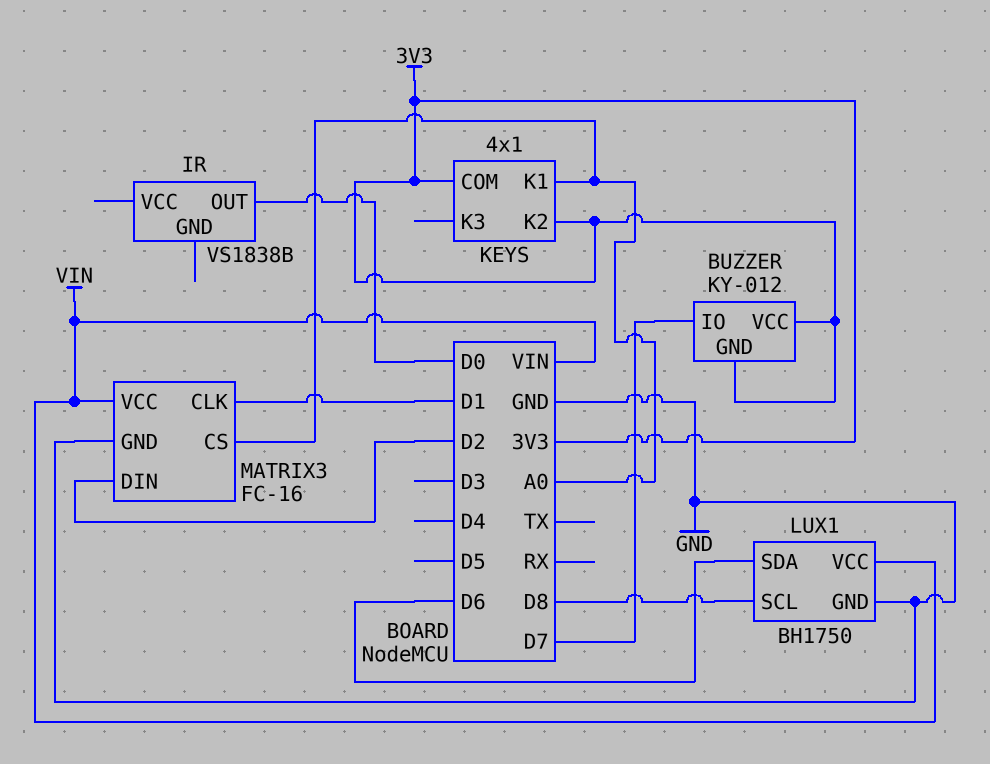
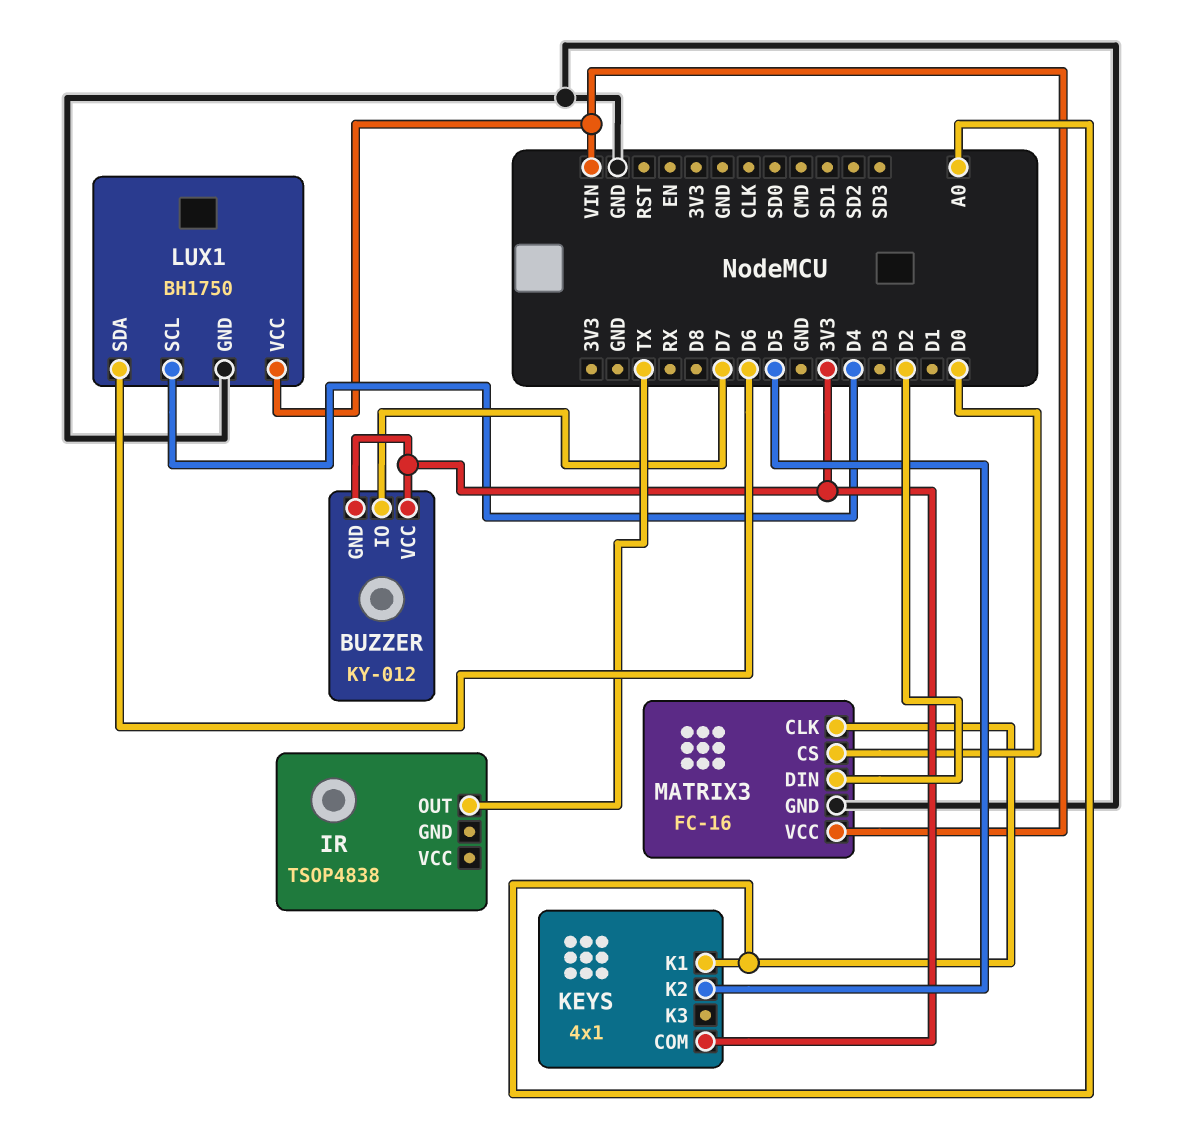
IR: VS1838B -> TSOP4838
IR pin OUT: D0 -> TX
KEYS pin K2: 3V3 -> D5
LUX1 pin SCL: D8 -> D4
MATRIX3 pin CLK: D1 -> A0
MATRIX3 pin CS: A0 -> D0

